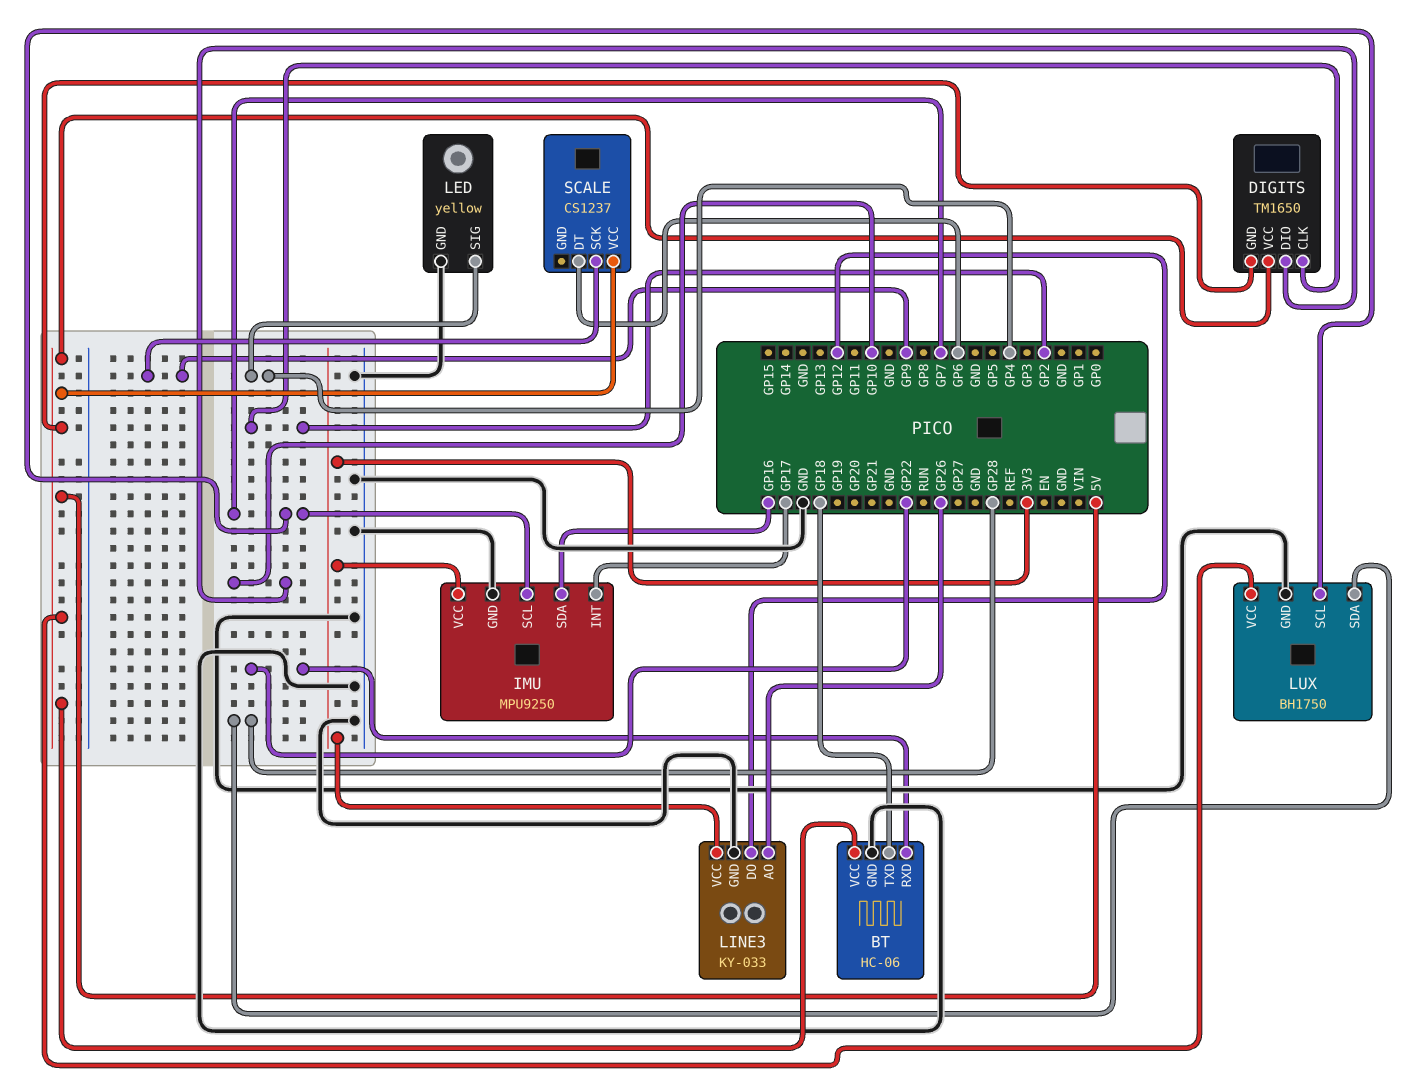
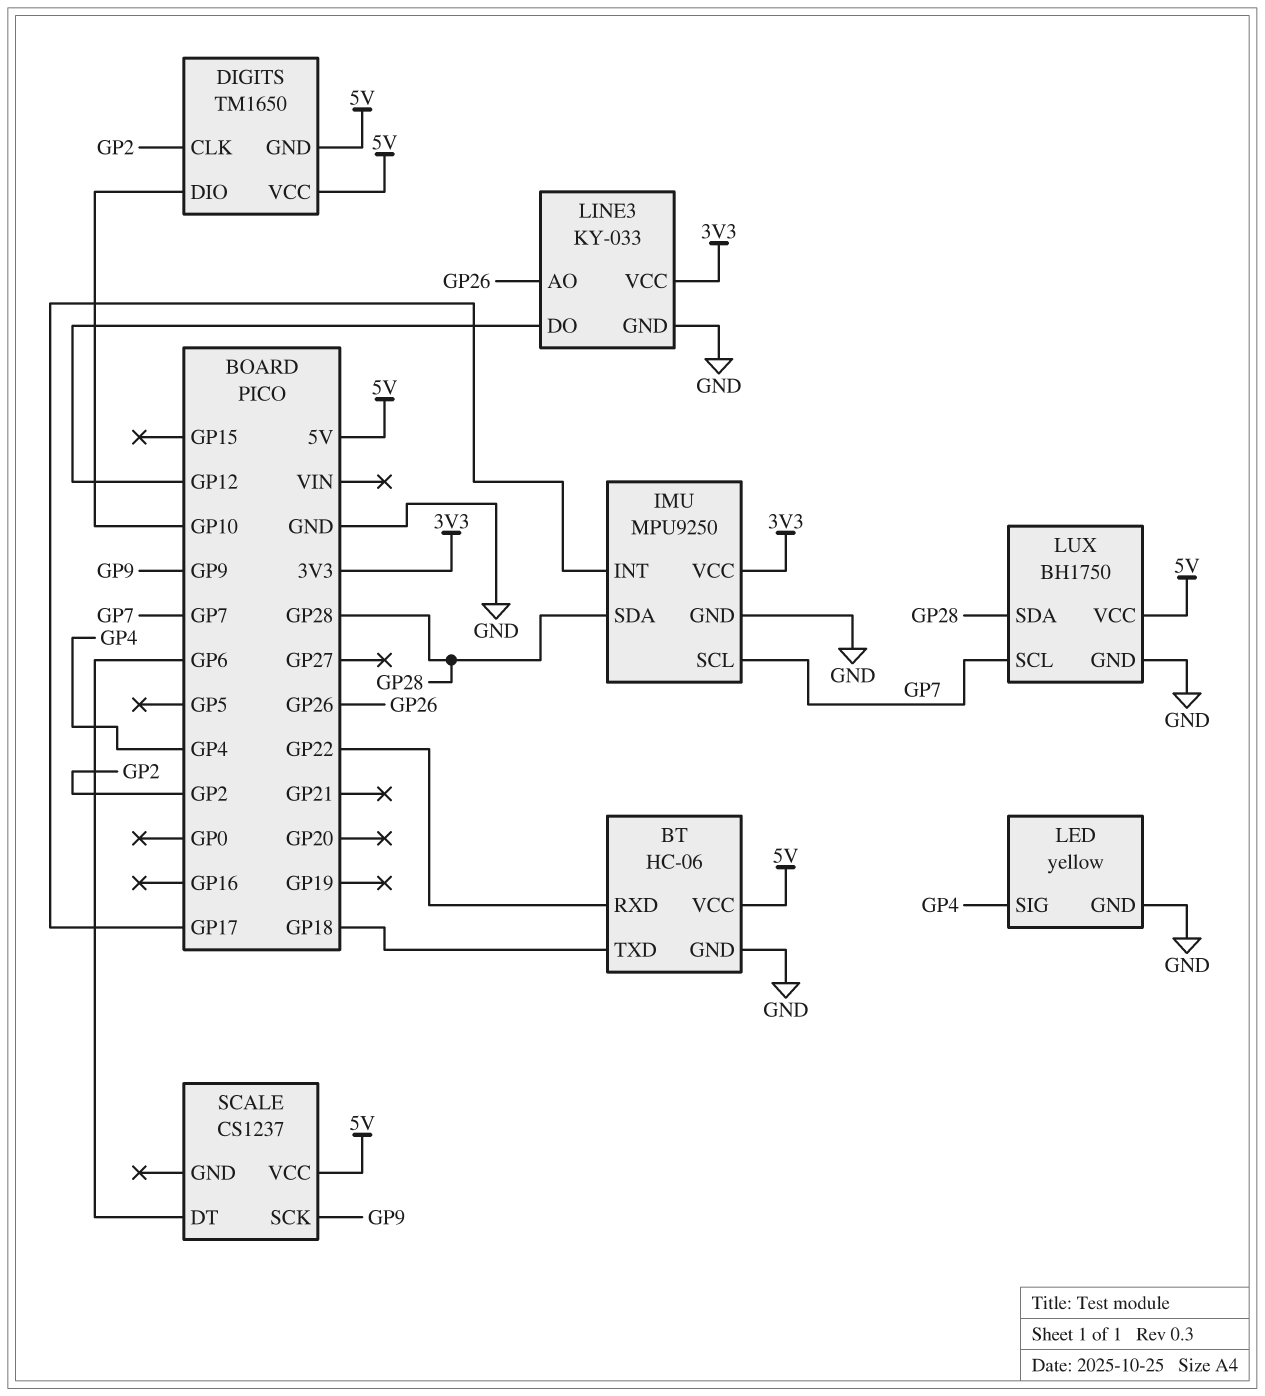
IMU pin SDA: GP16 -> GP28

